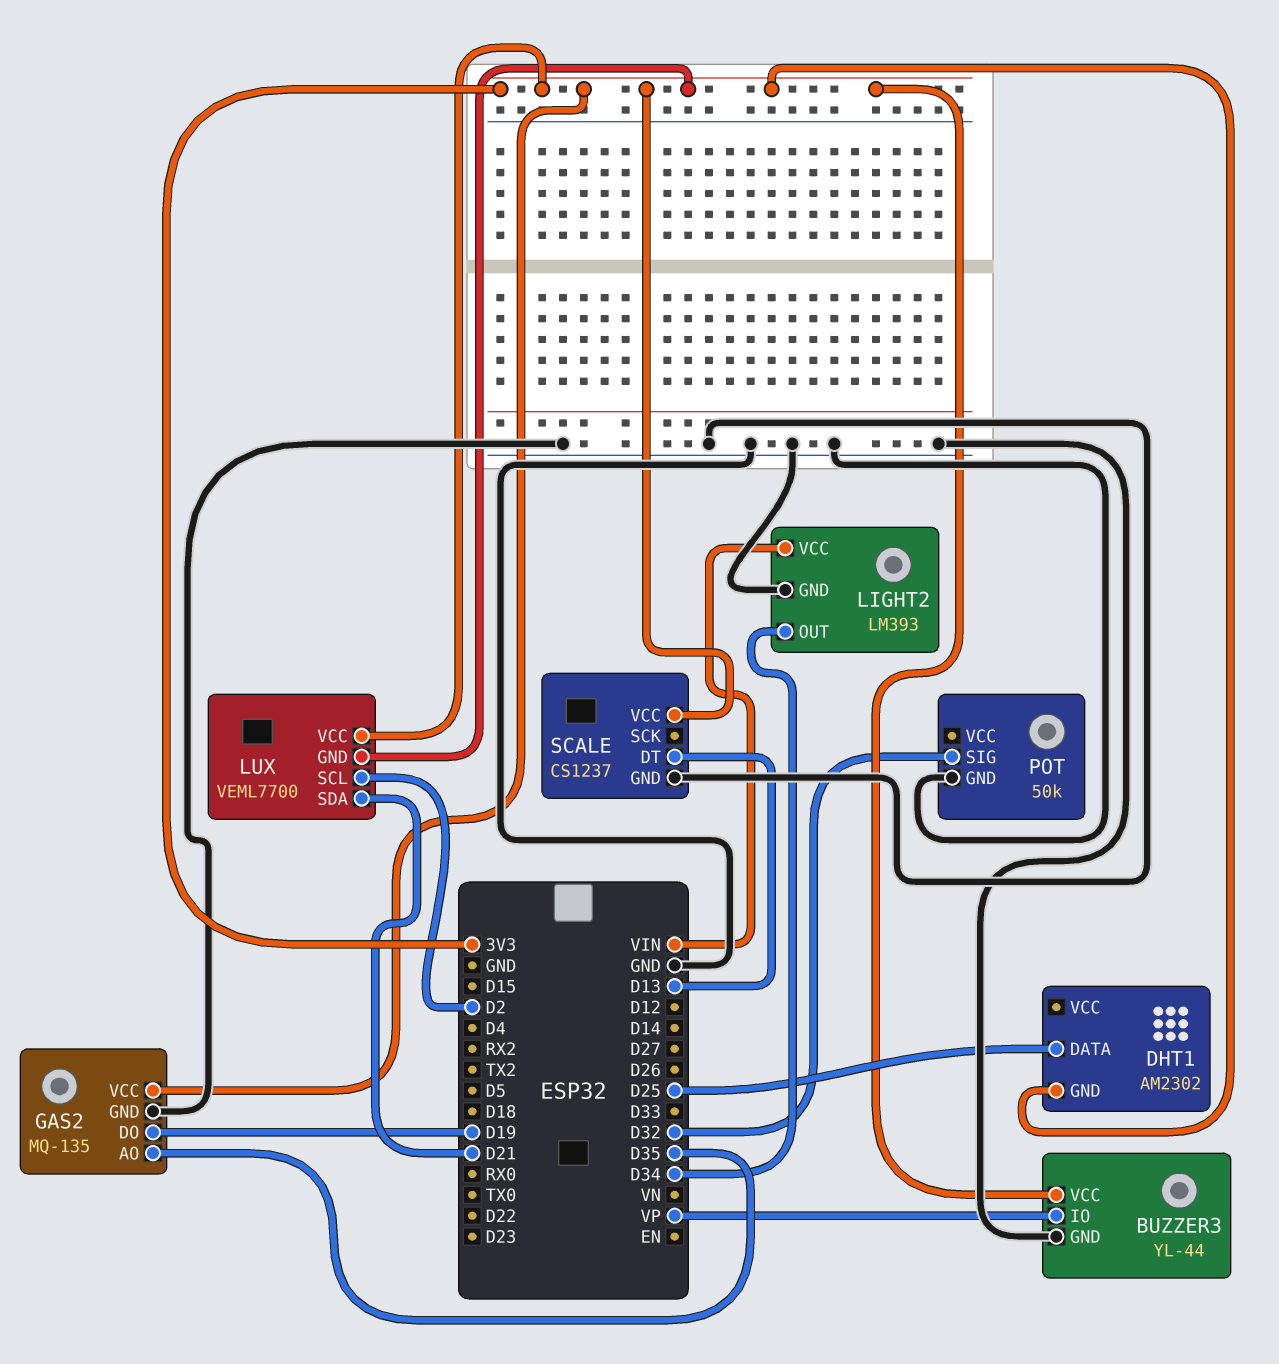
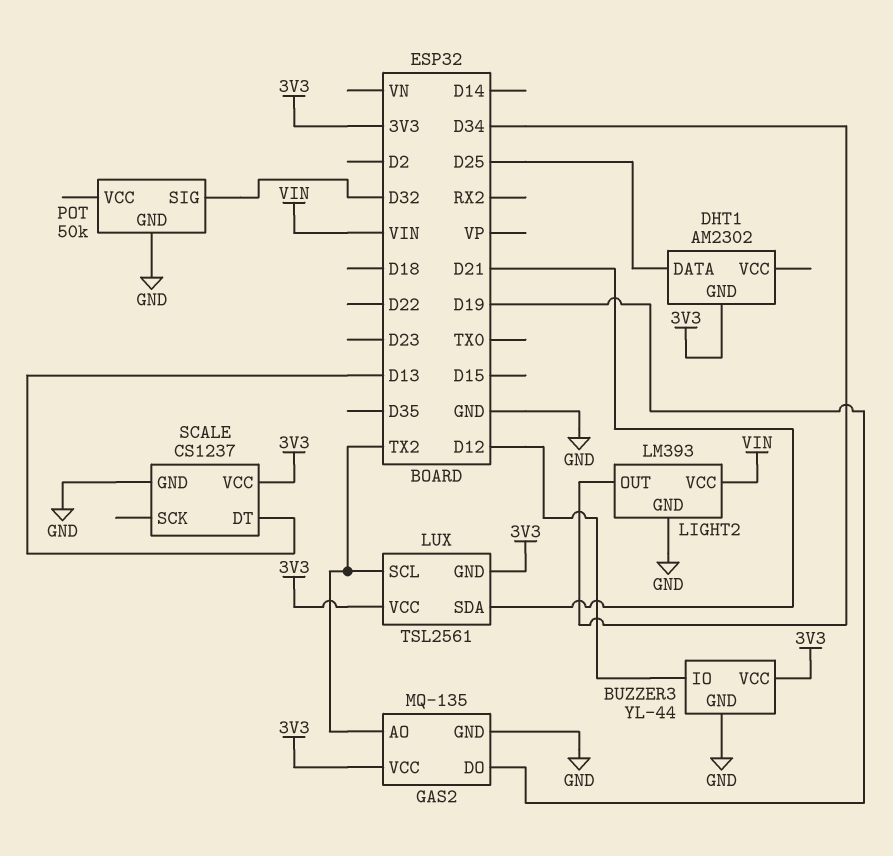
BUZZER3 pin IO: VP -> D12
GAS2 pin AO: D35 -> TX2
LUX: VEML7700 -> TSL2561
LUX pin SCL: D2 -> TX2

